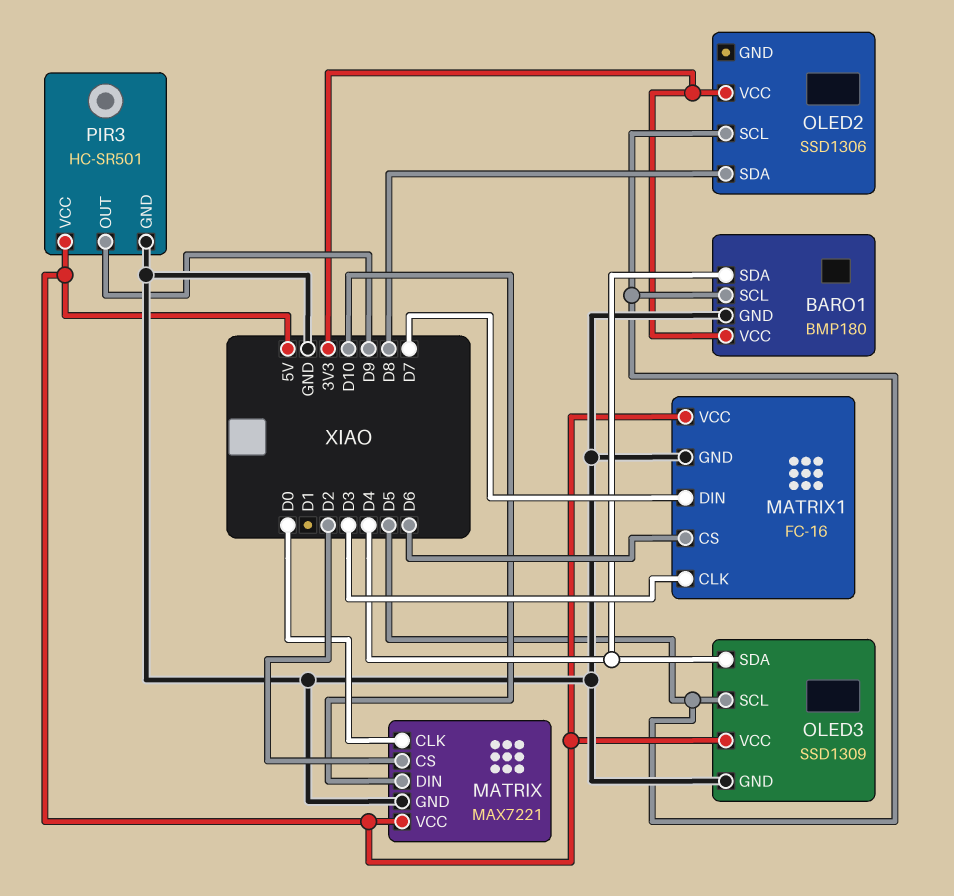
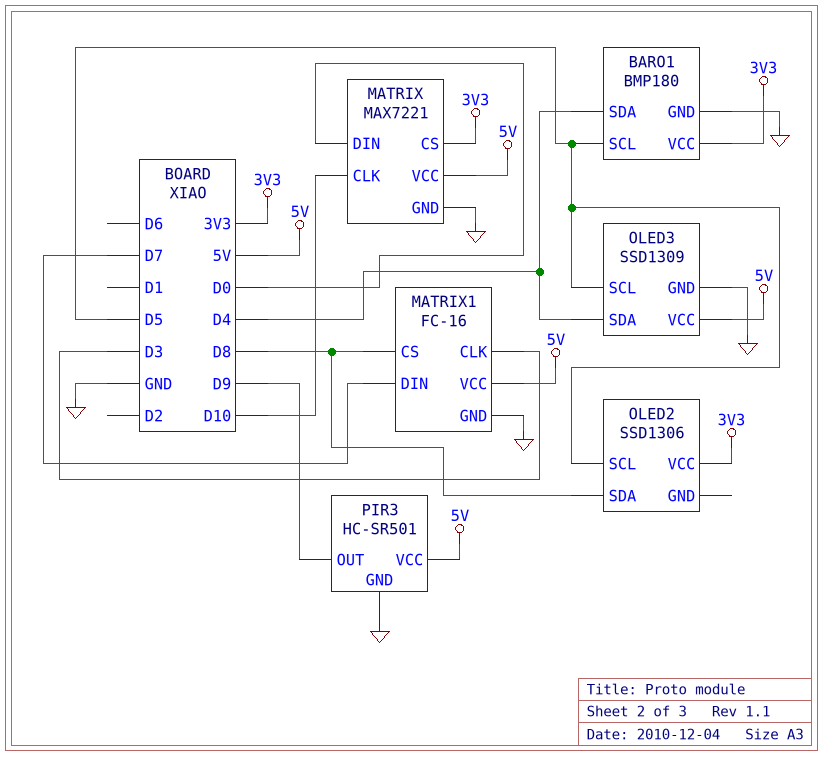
MATRIX pin CLK: D0 -> D10
MATRIX pin CS: D2 -> 3V3
MATRIX pin DIN: D10 -> D0
MATRIX1 pin CS: D6 -> D8

